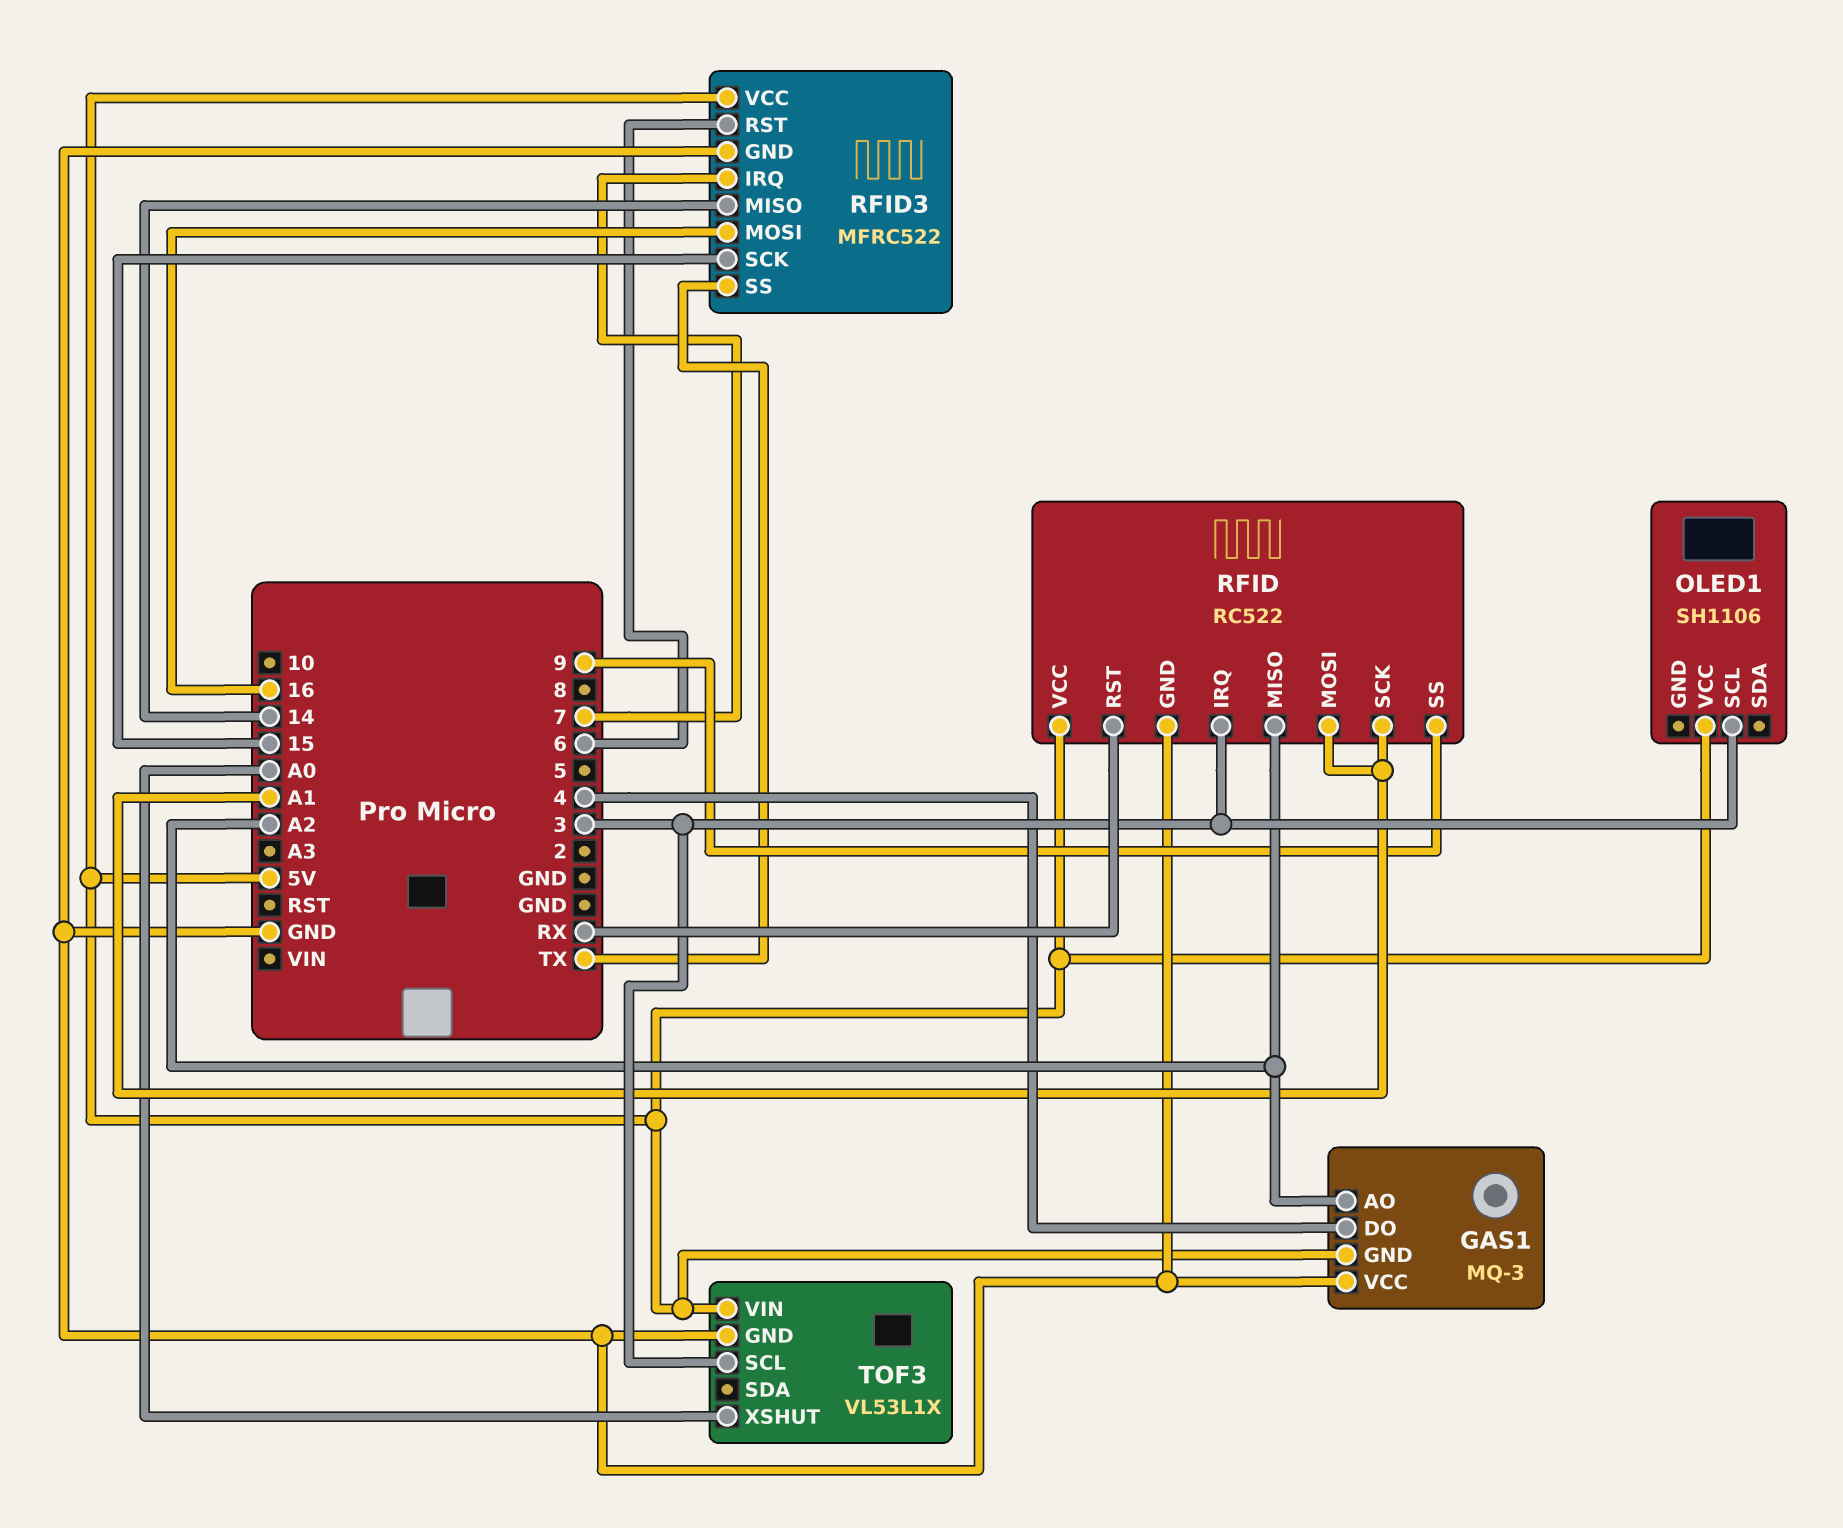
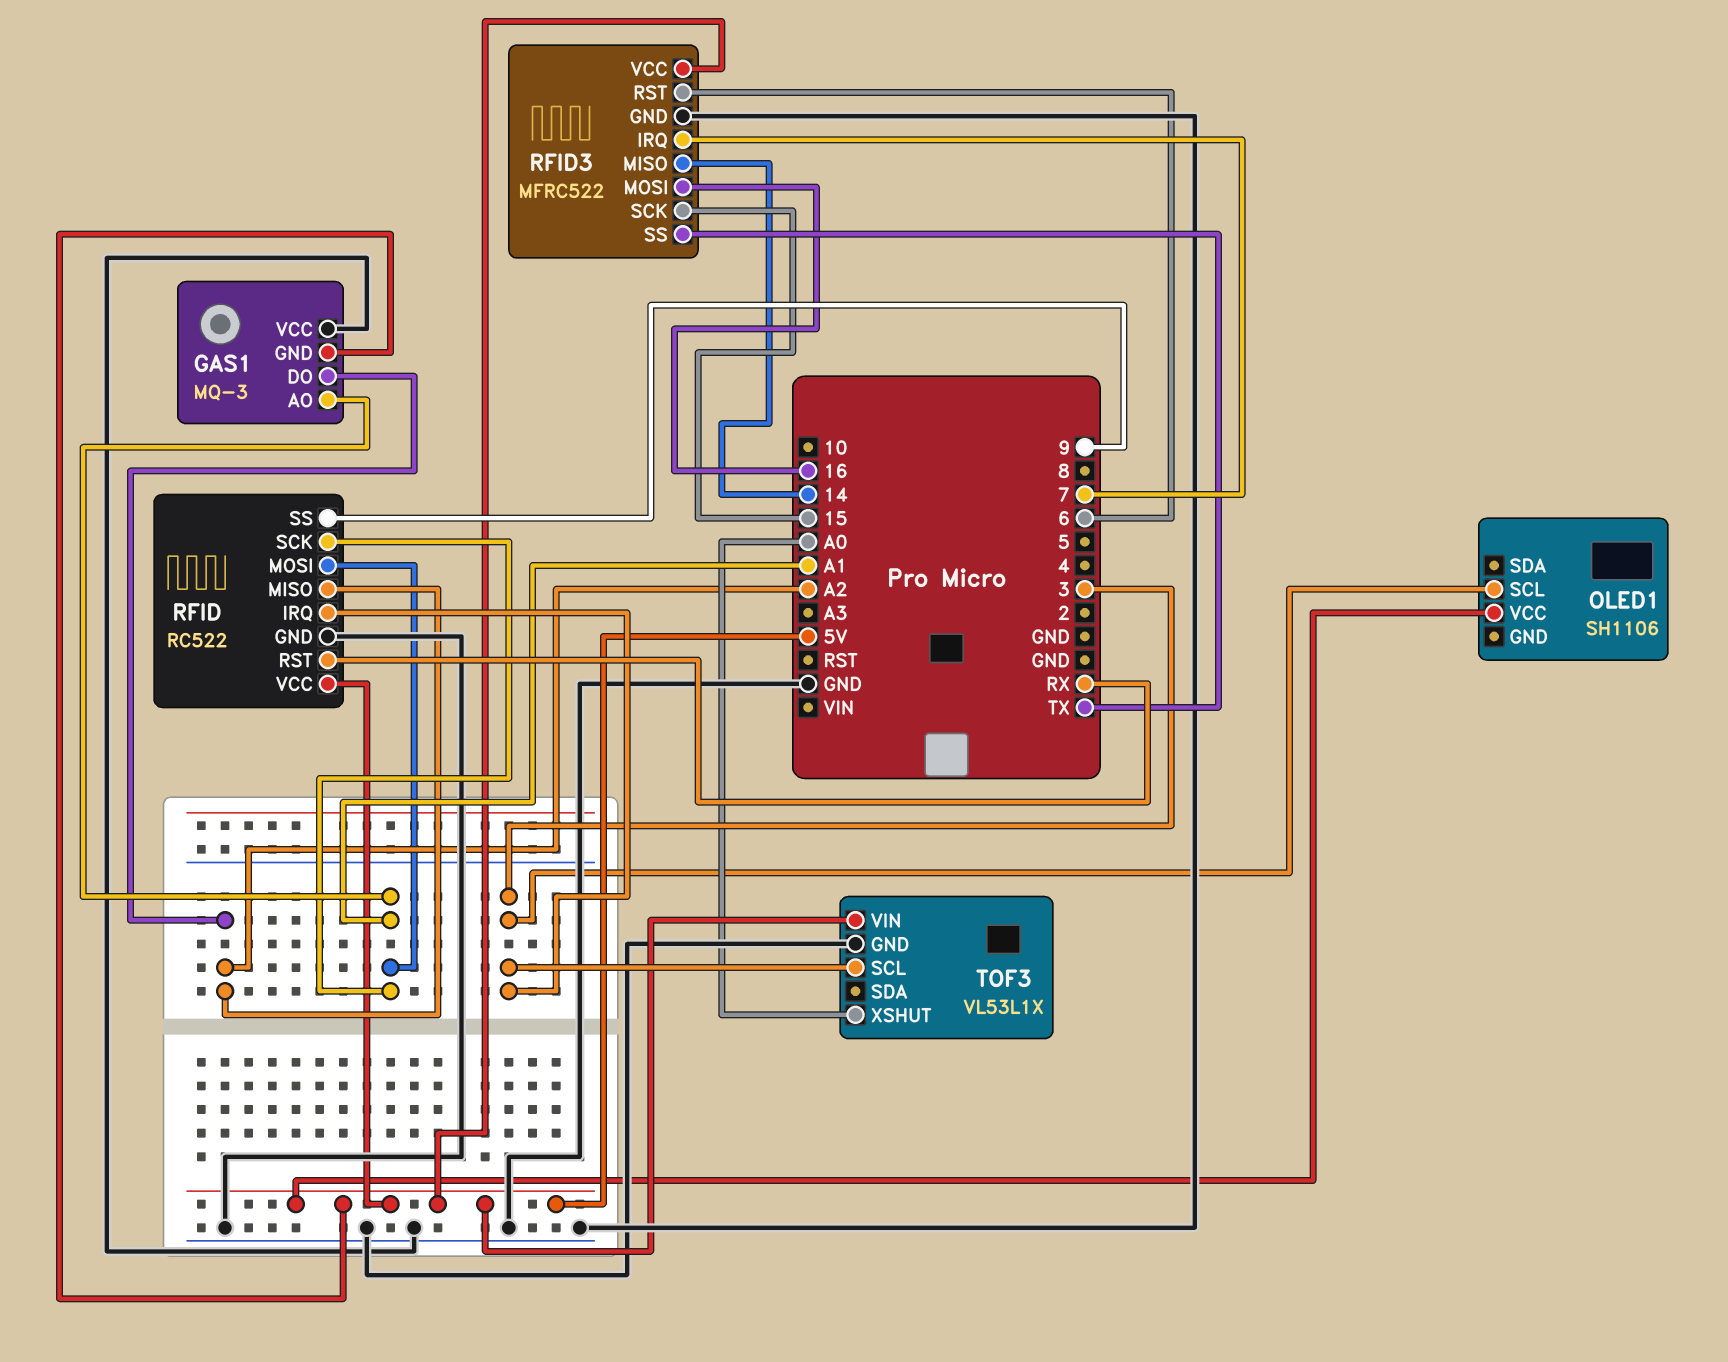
GAS1 pin AO: A2 -> A1
GAS1 pin DO: 4 -> A2

